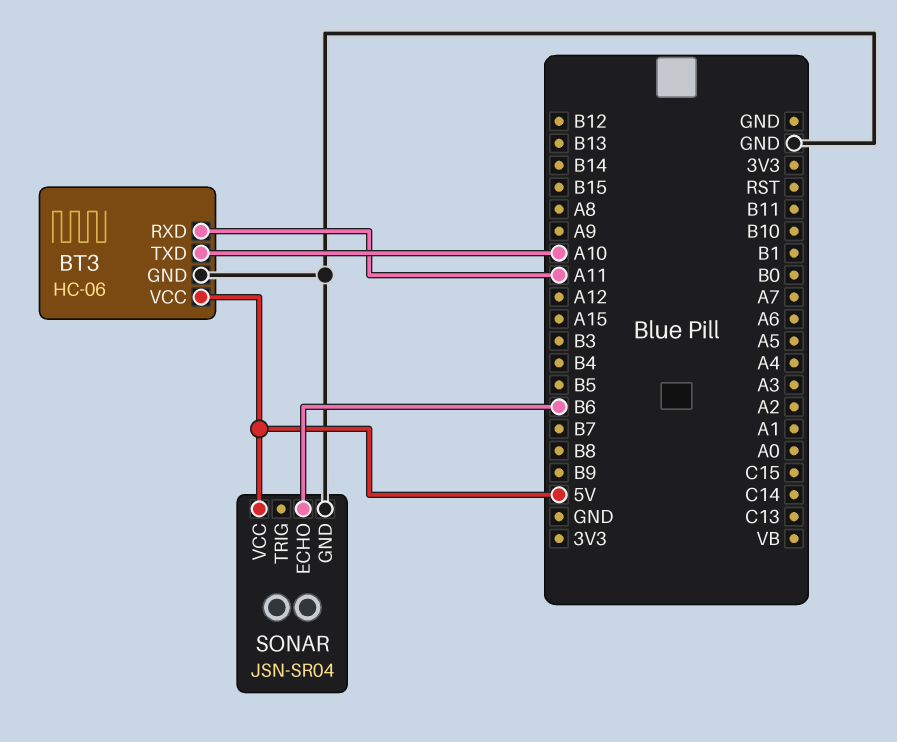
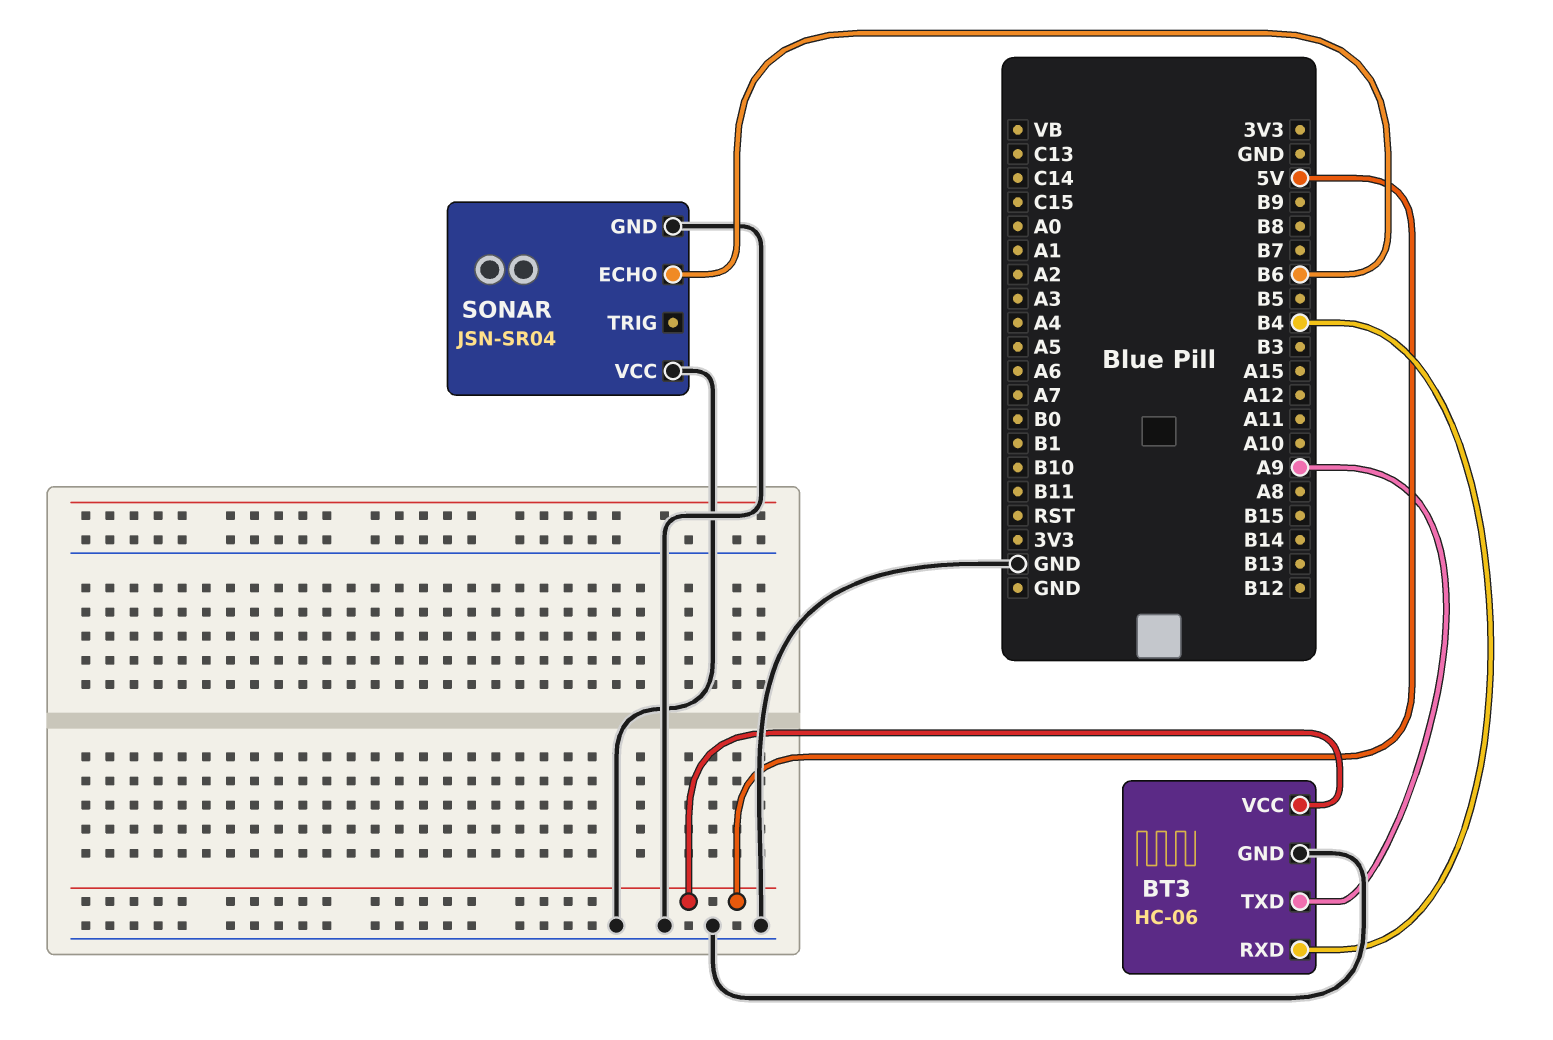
BT3 pin RXD: A11 -> B4
BT3 pin TXD: A10 -> A9
SONAR pin VCC: 5V -> GND

